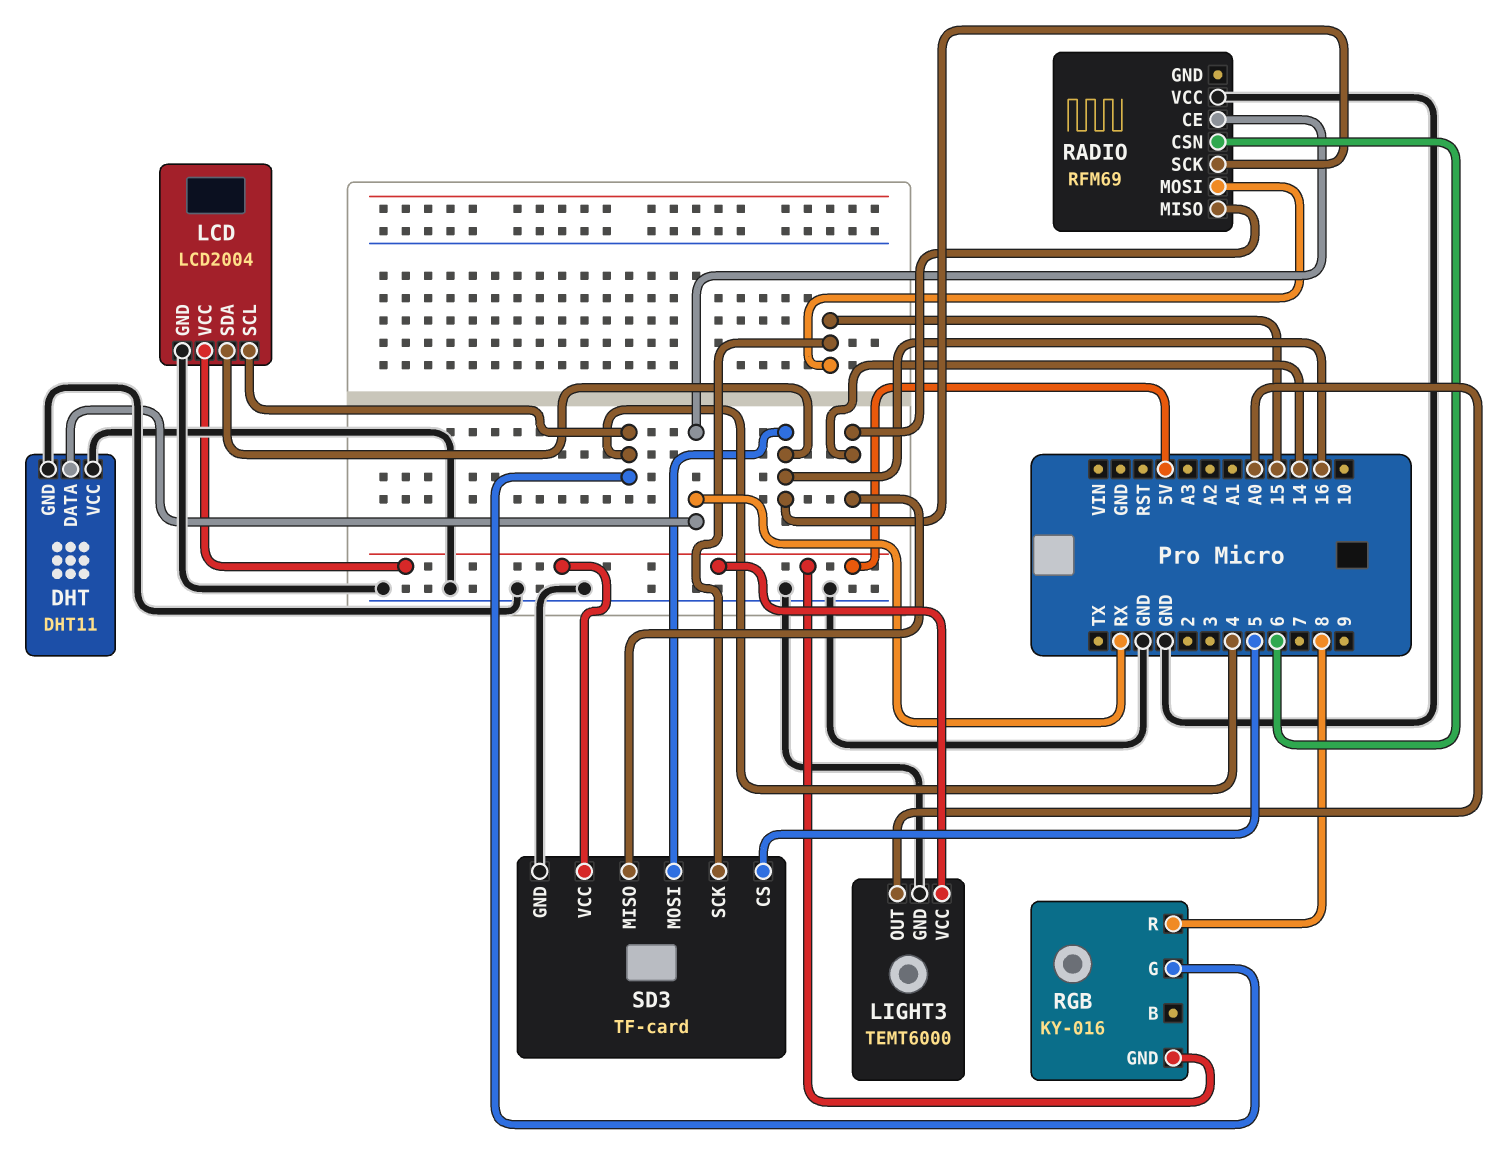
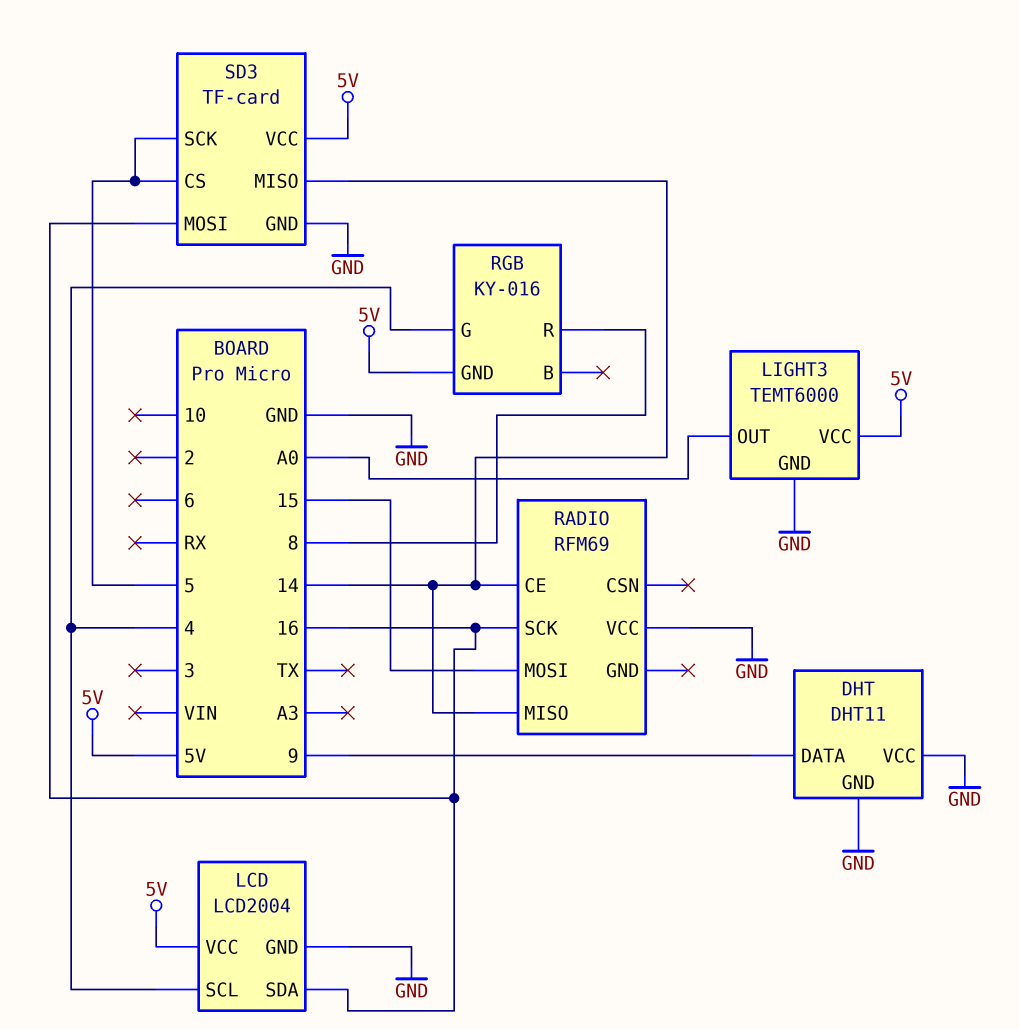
DHT pin DATA: RX -> 9
RADIO pin CE: RX -> 14
RADIO pin CSN: 6 -> none
SD3 pin SCK: 15 -> 5

